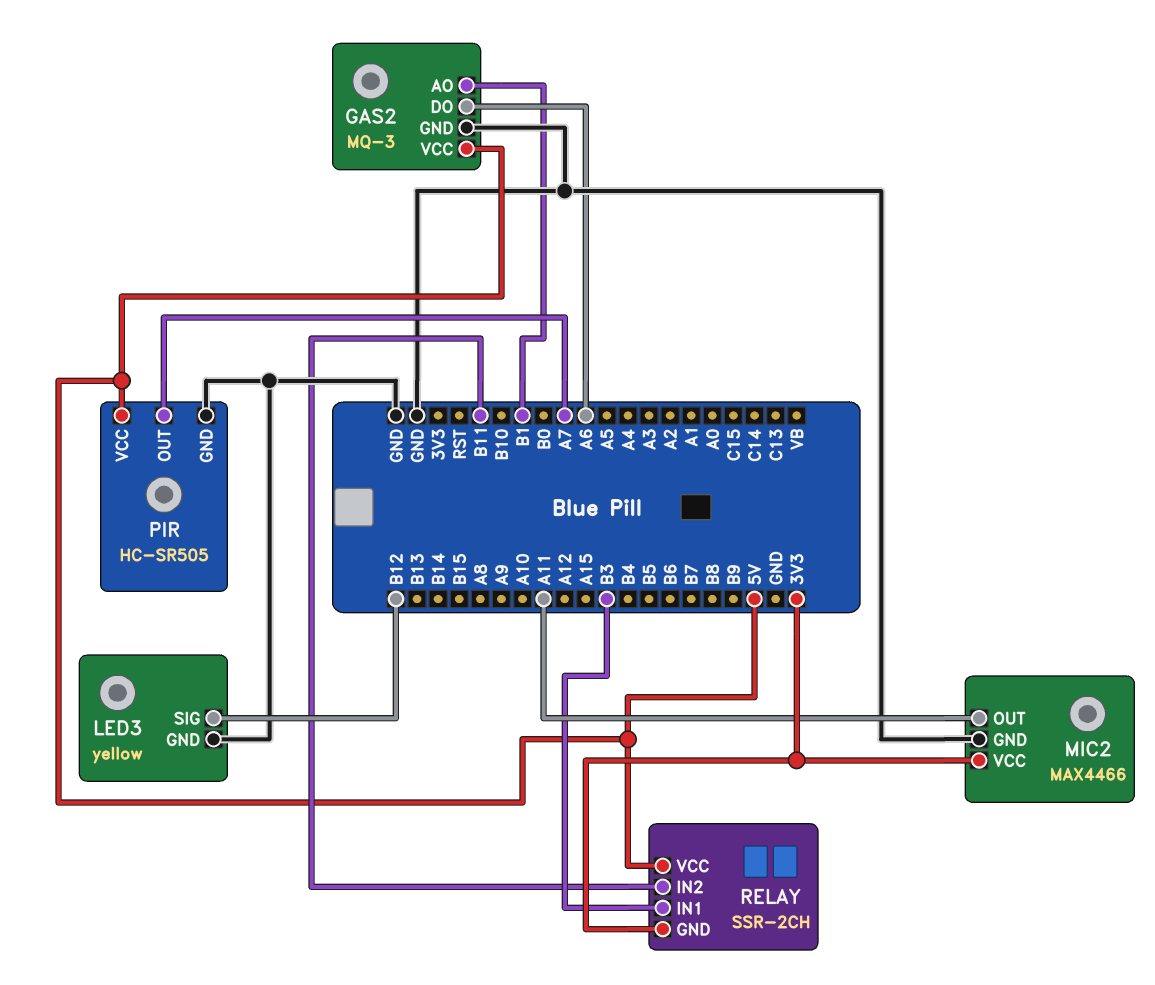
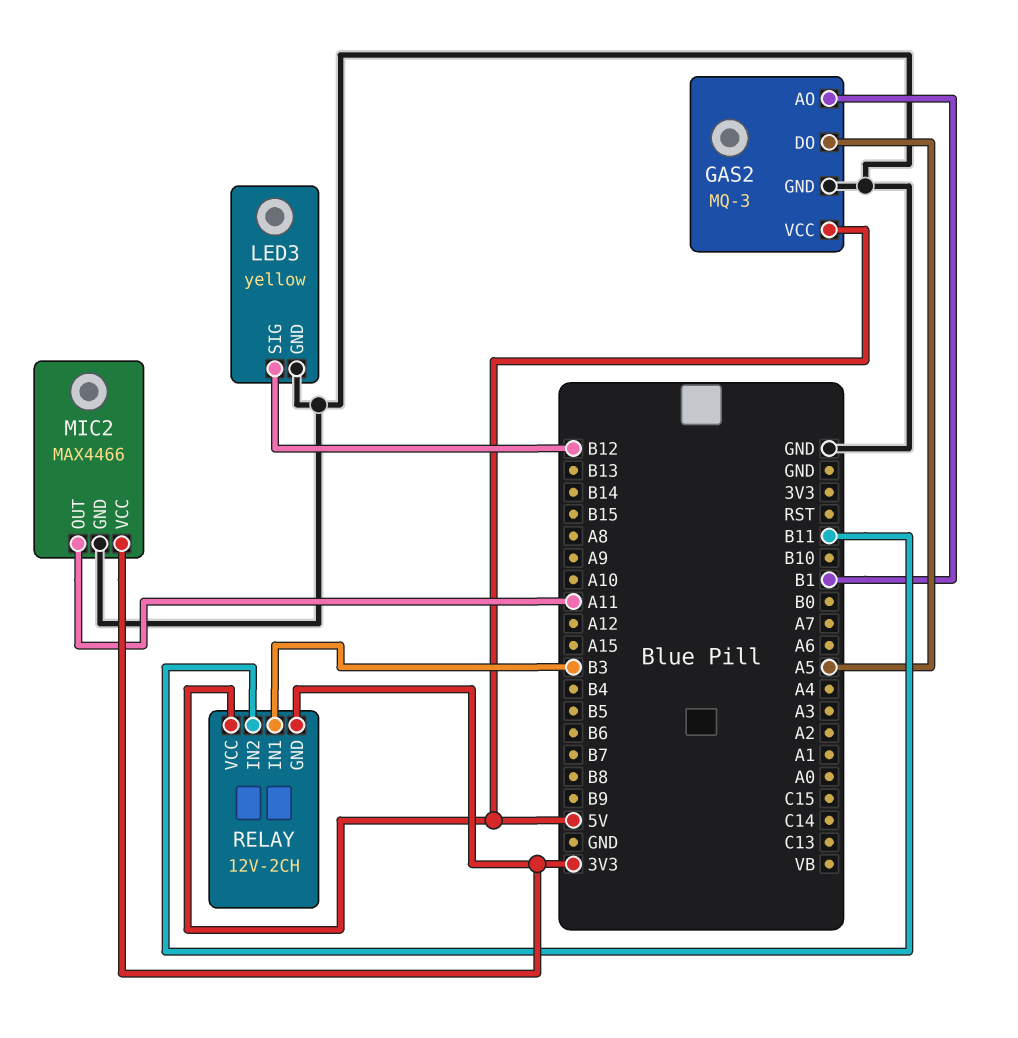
GAS2 pin DO: A6 -> A5
PIR: HC-SR505 -> none
PIR pin GND: GND -> none
PIR pin OUT: A7 -> none
PIR pin VCC: 5V -> none
RELAY: SSR-2CH -> 12V-2CH

